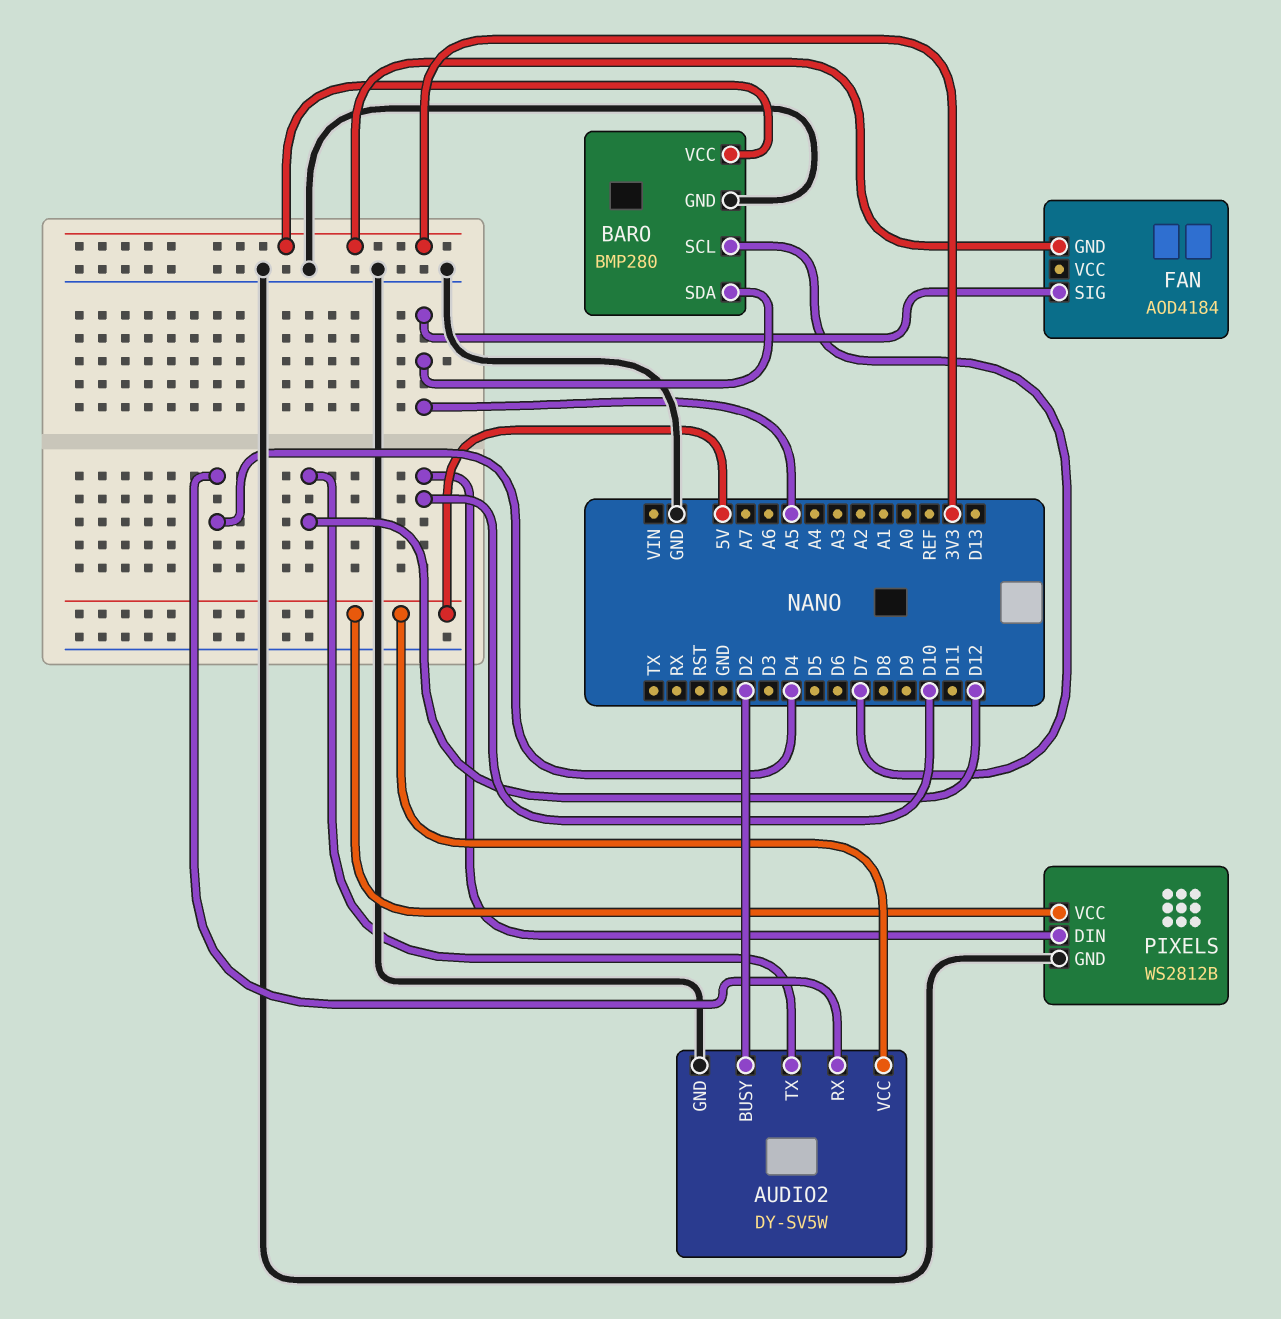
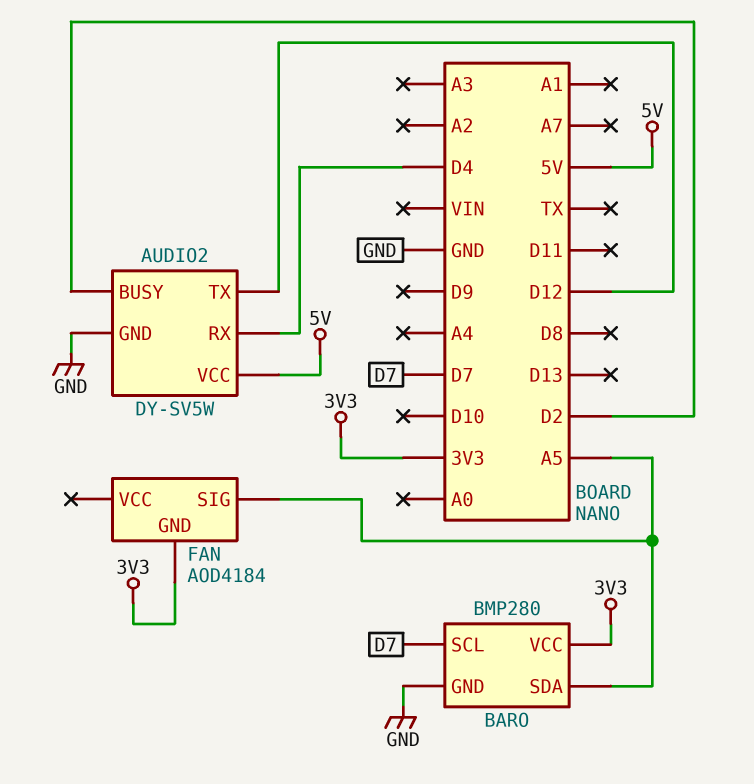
PIXELS: WS2812B -> none
PIXELS pin DIN: D10 -> none
PIXELS pin GND: GND -> none
PIXELS pin VCC: 5V -> none

